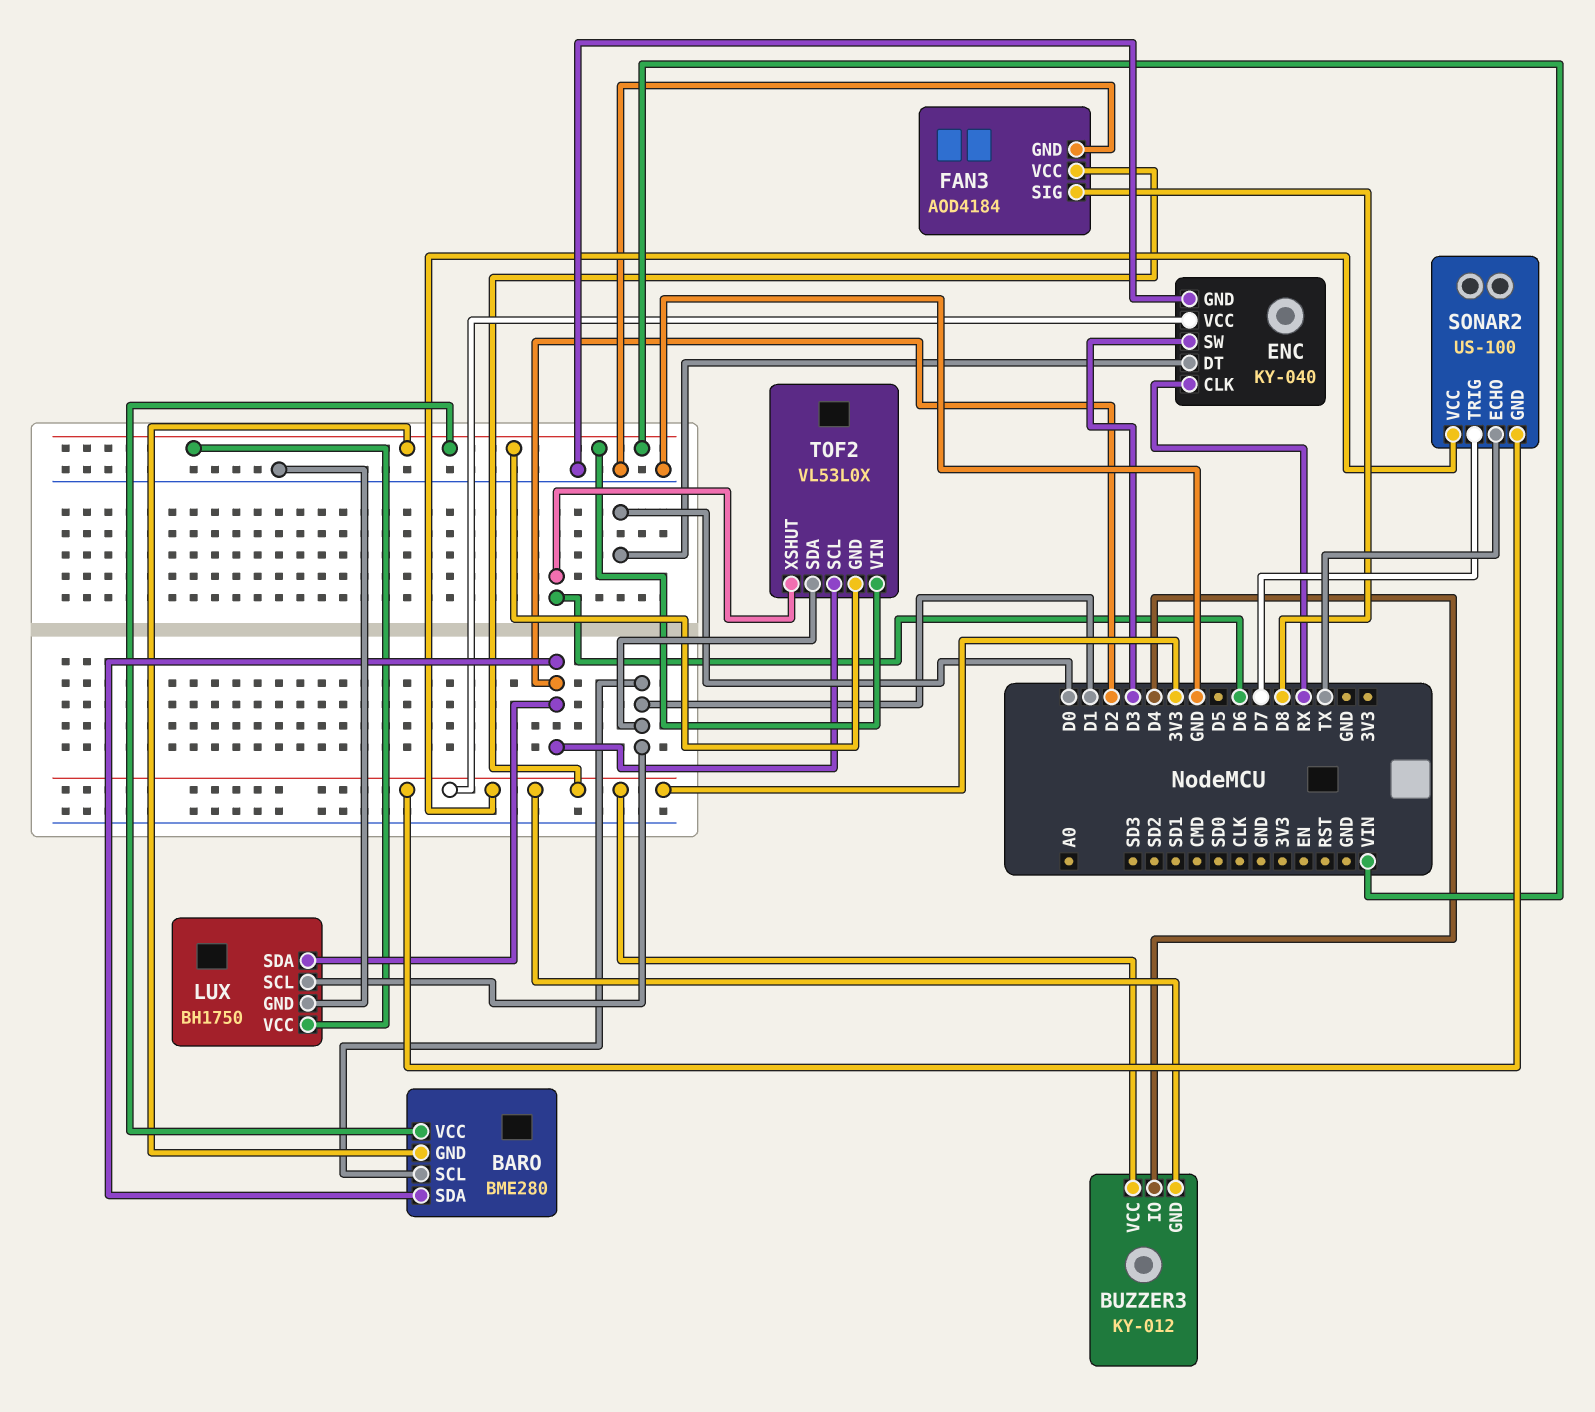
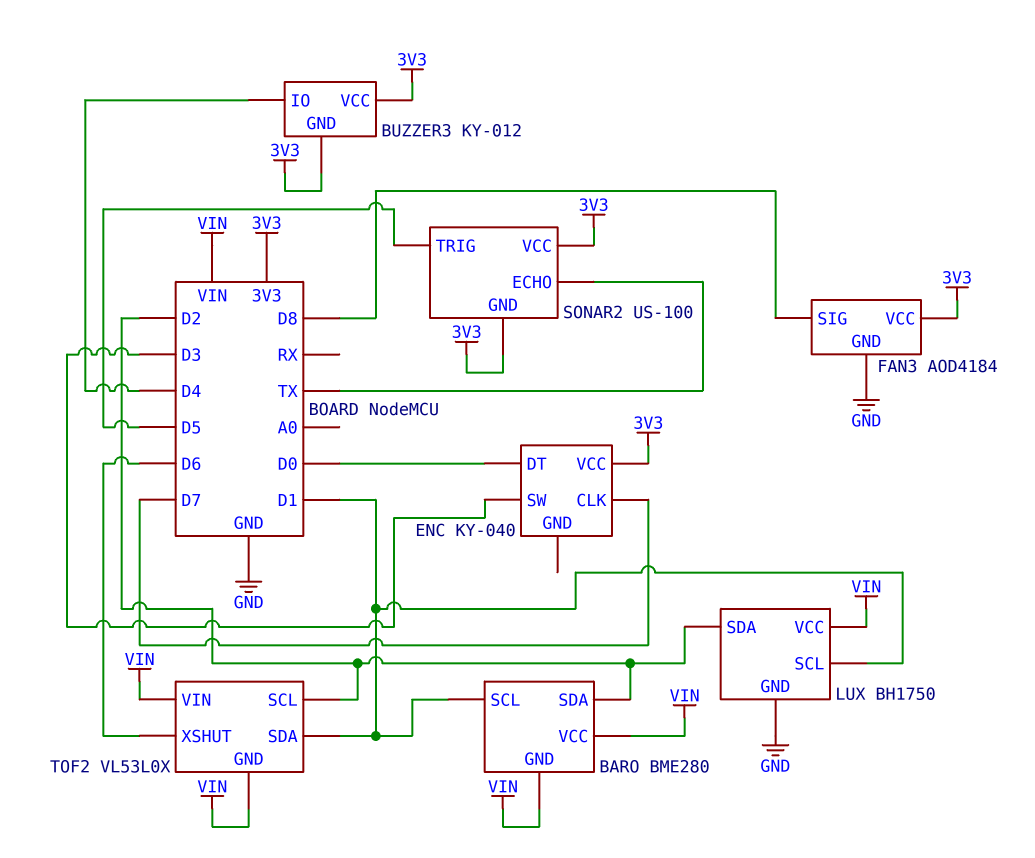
ENC pin CLK: RX -> D7
ENC pin GND: GND -> none
SONAR2 pin TRIG: D7 -> D5

